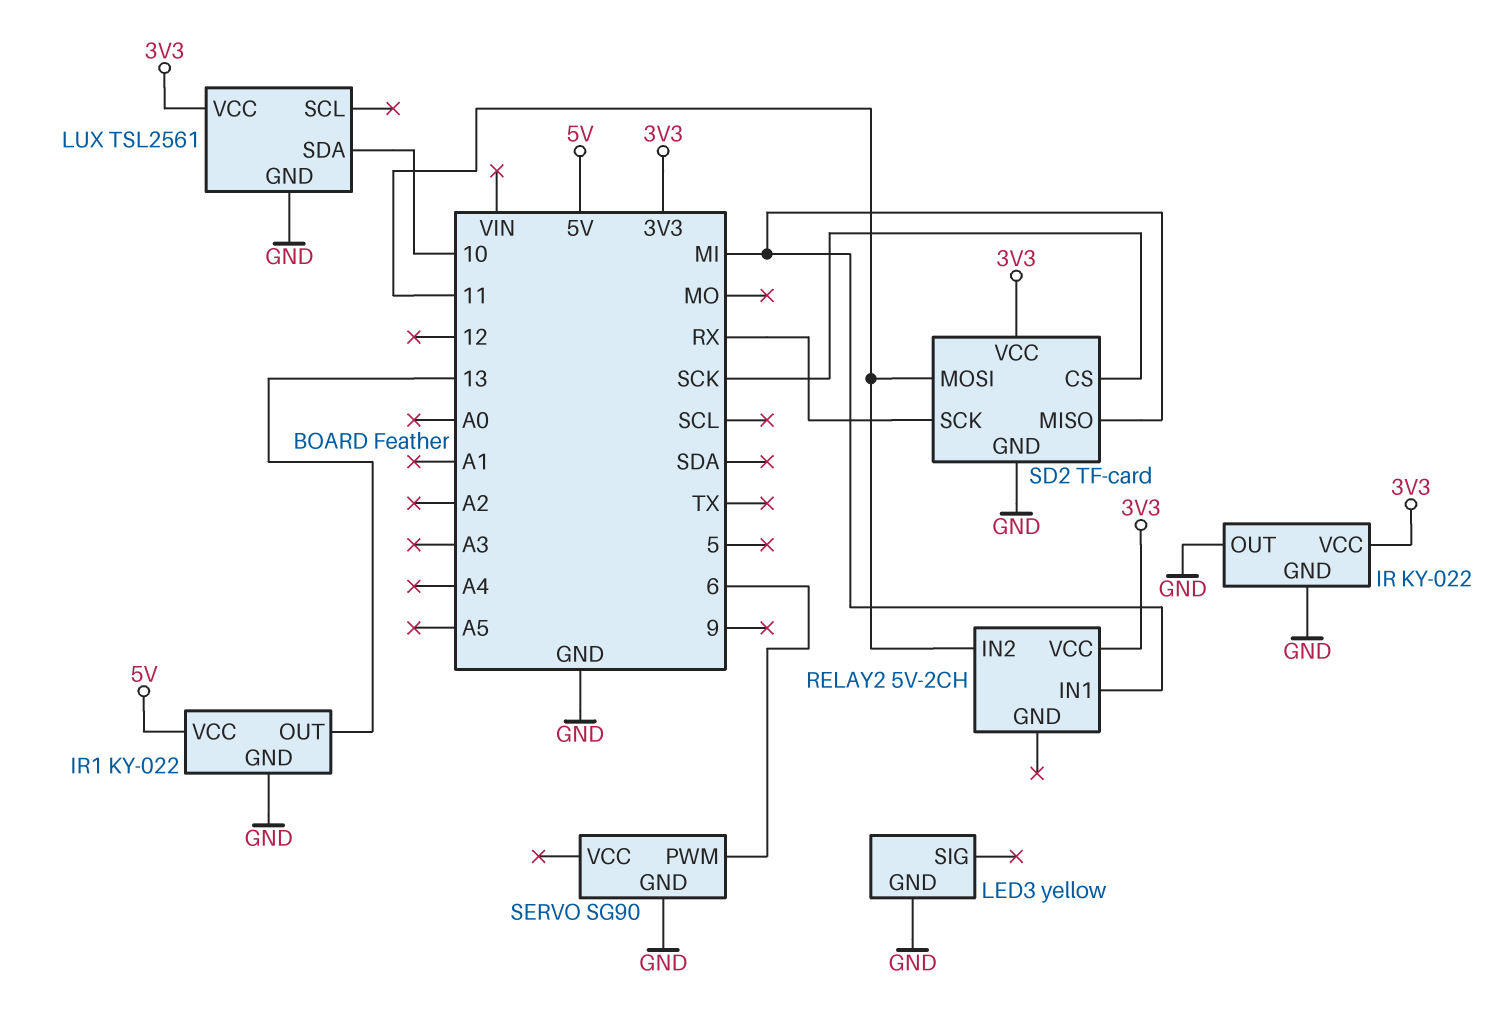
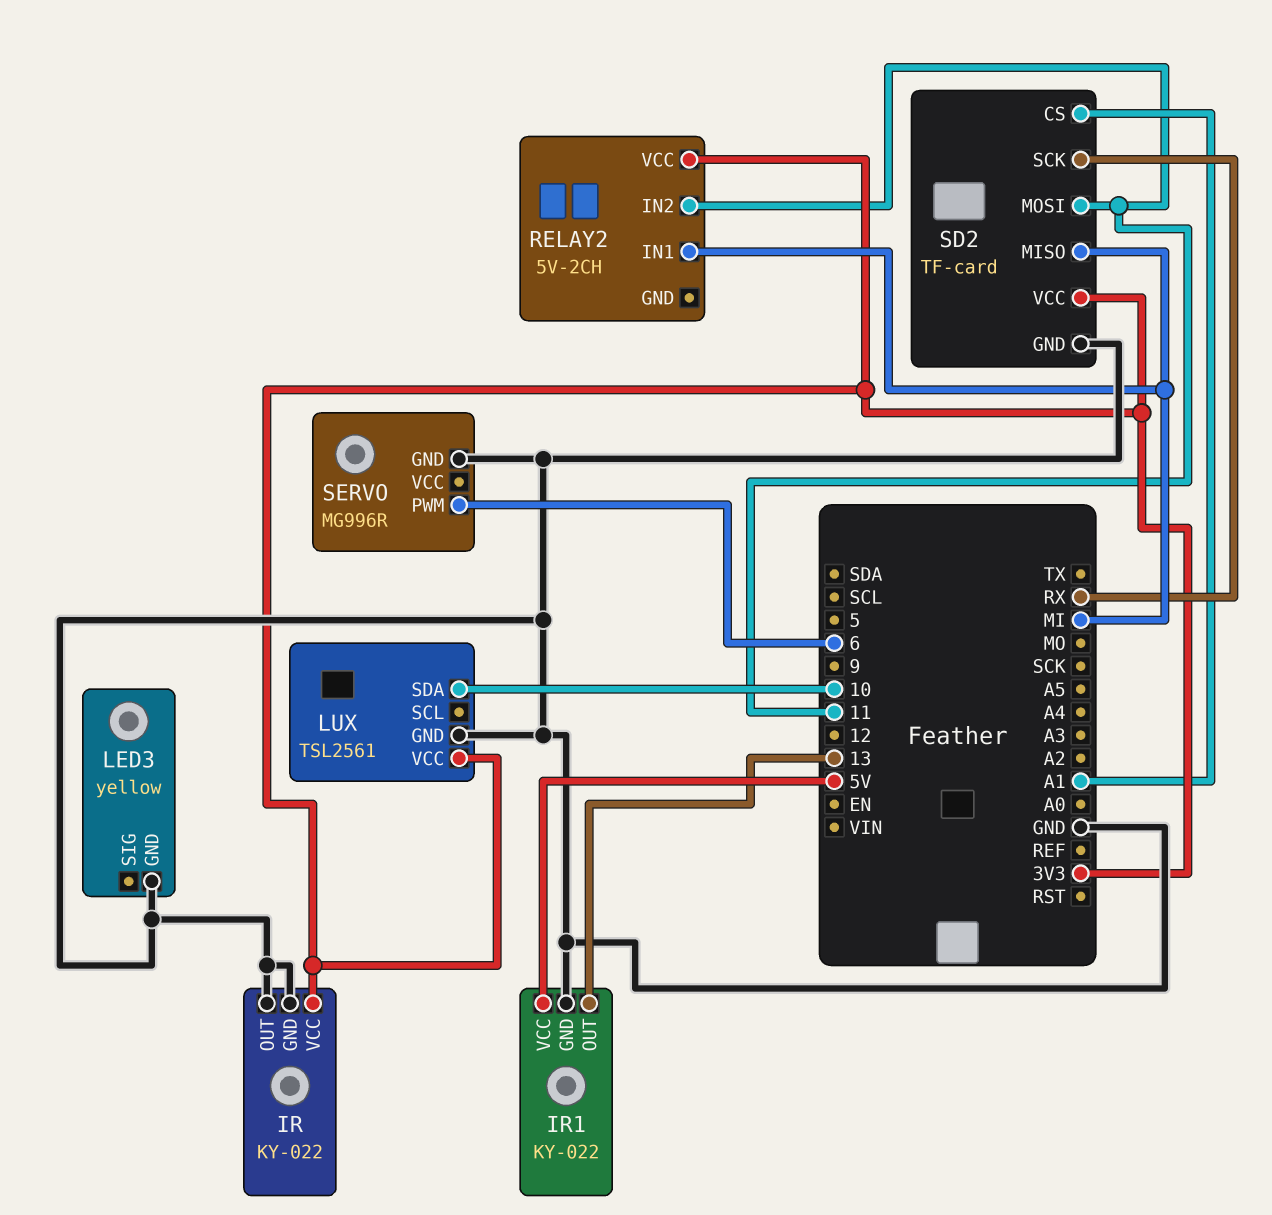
SD2 pin CS: SCK -> A1
SERVO: SG90 -> MG996R

